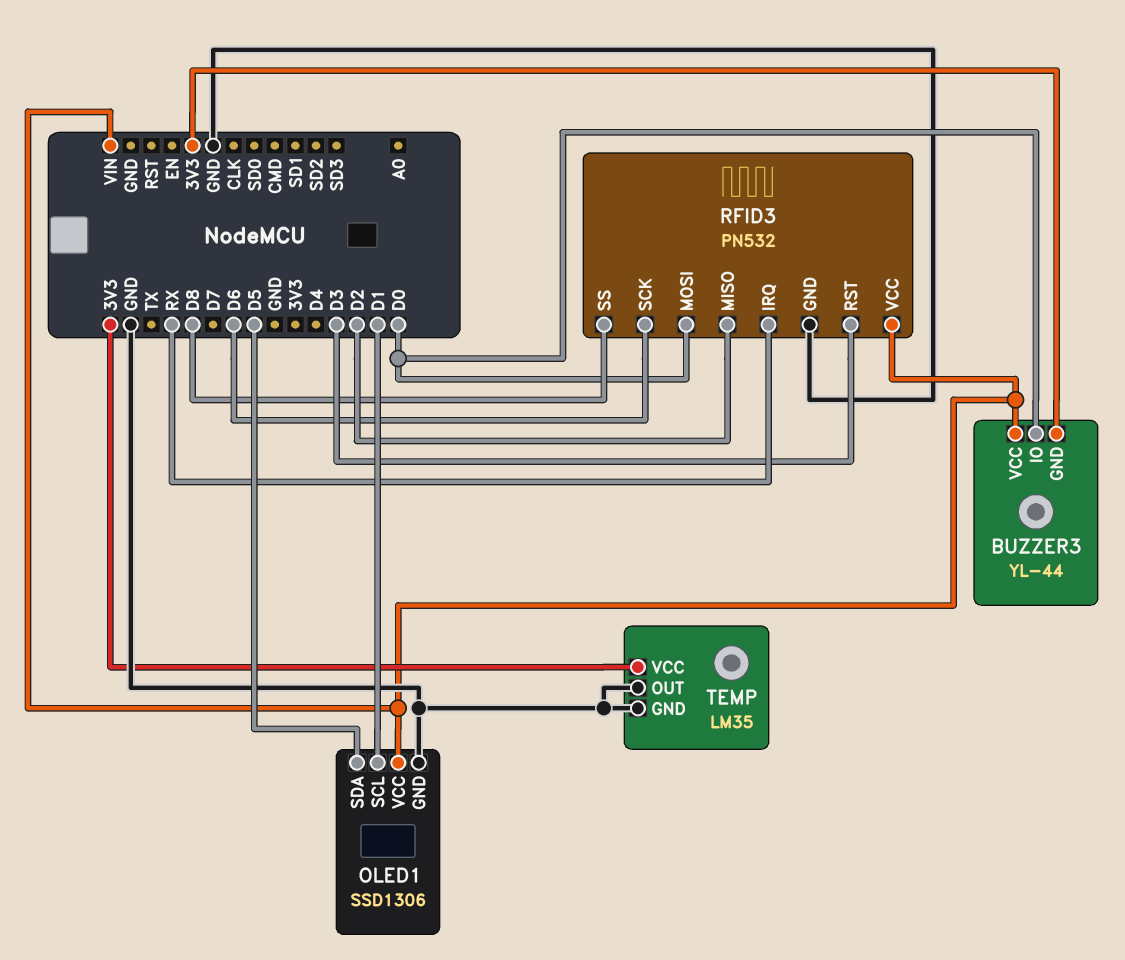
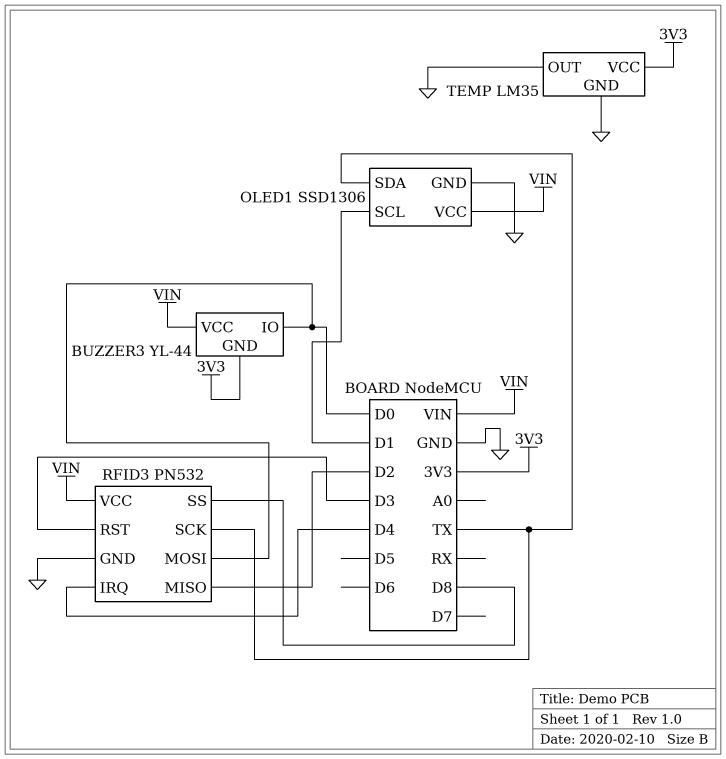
OLED1 pin SDA: D5 -> TX
RFID3 pin IRQ: RX -> D4
RFID3 pin SCK: D6 -> TX

